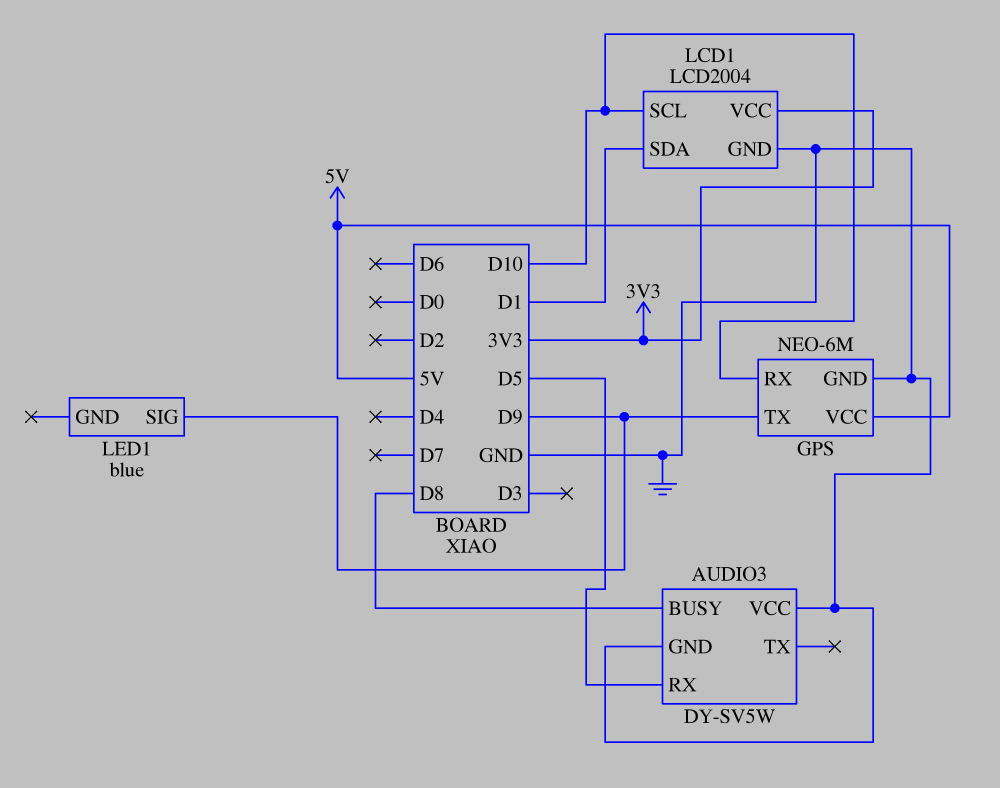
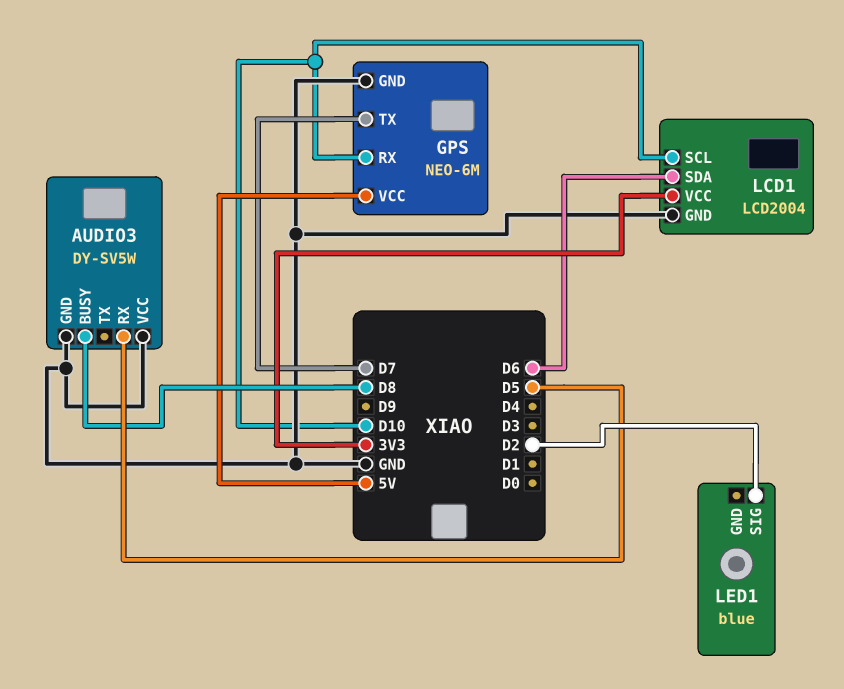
GPS pin TX: D9 -> D7
LCD1 pin SDA: D1 -> D6
LED1 pin SIG: D9 -> D2

